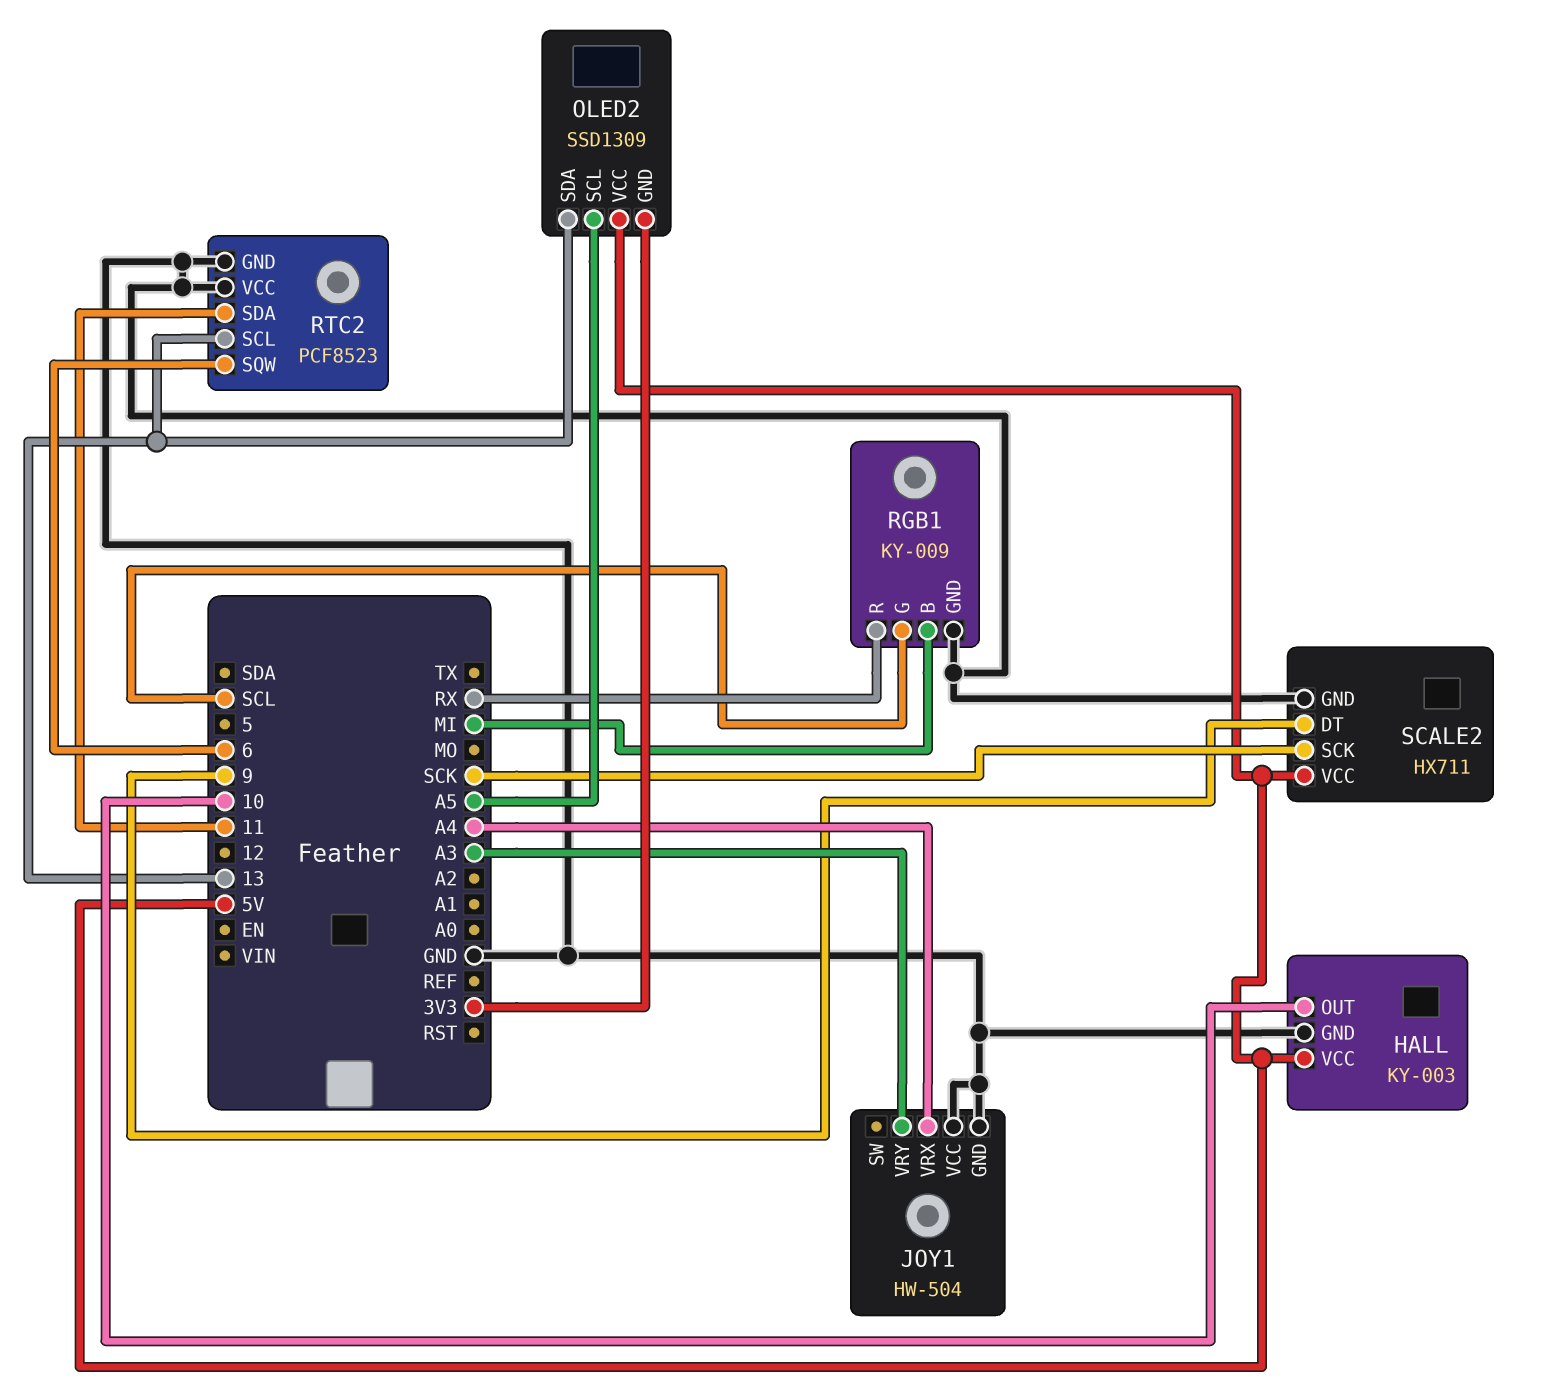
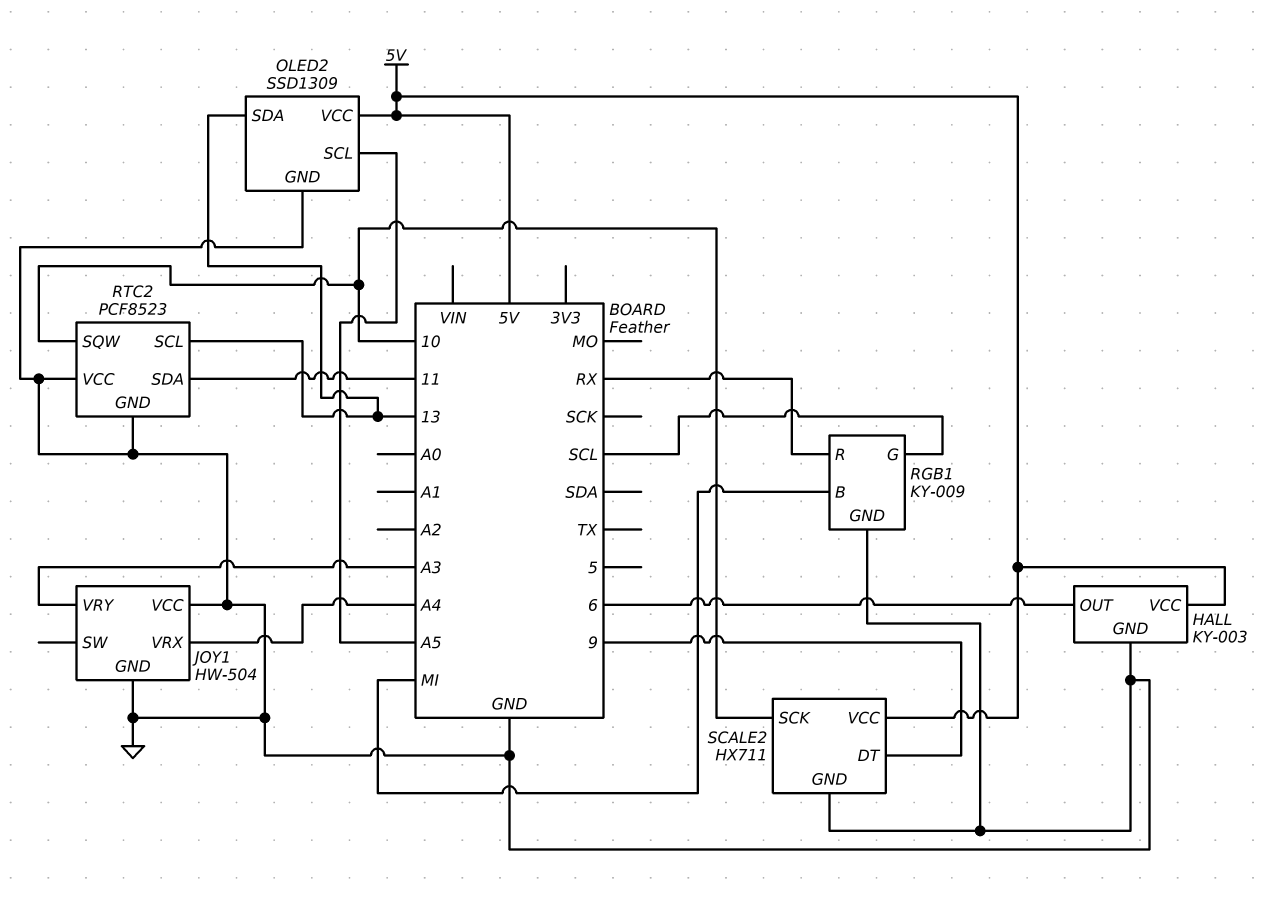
HALL pin OUT: 10 -> 6
OLED2 pin GND: 3V3 -> GND
RTC2 pin SQW: 6 -> 10
SCALE2 pin SCK: SCK -> 10

